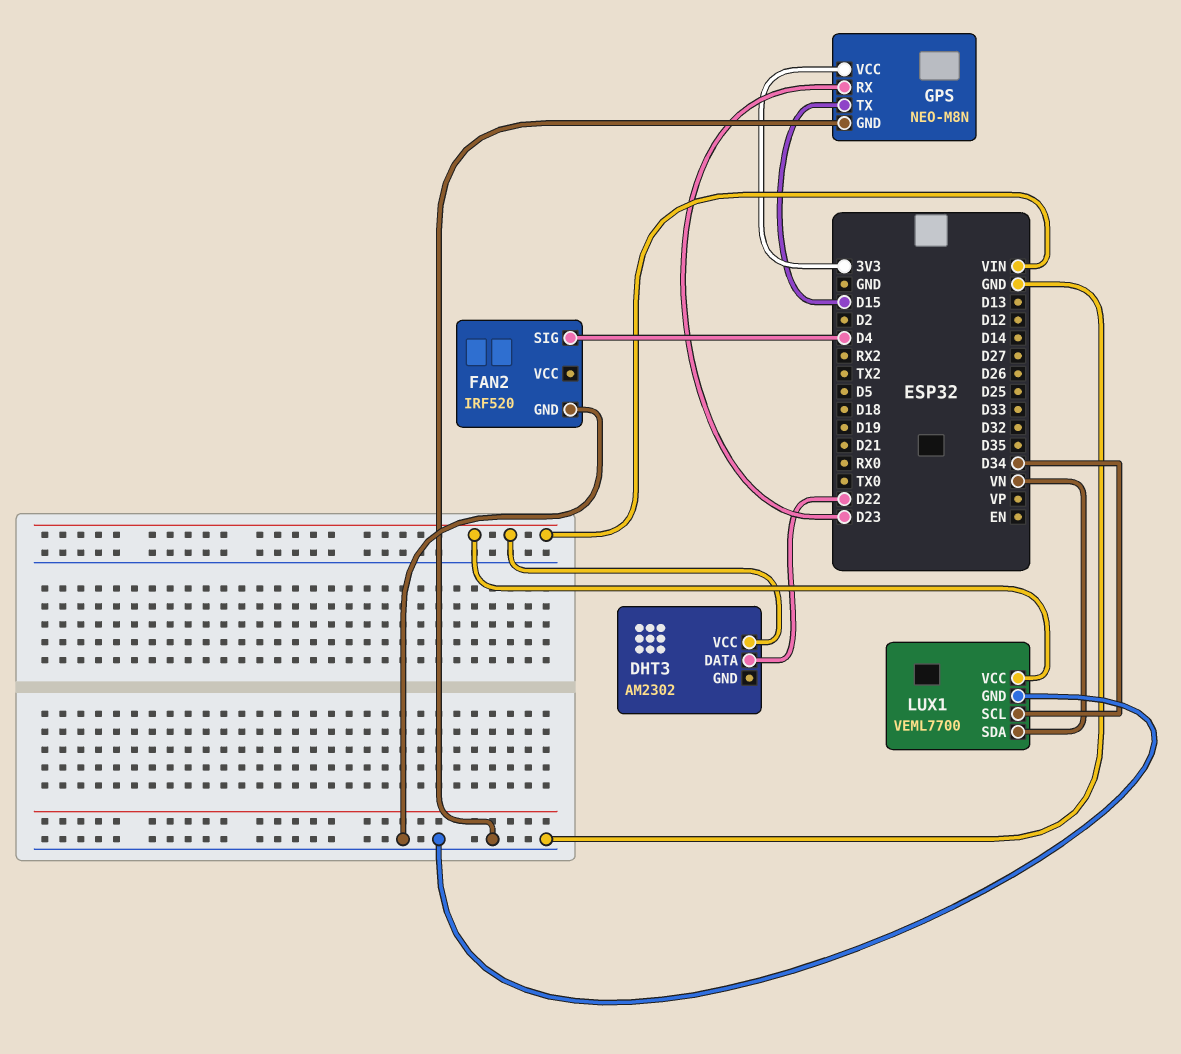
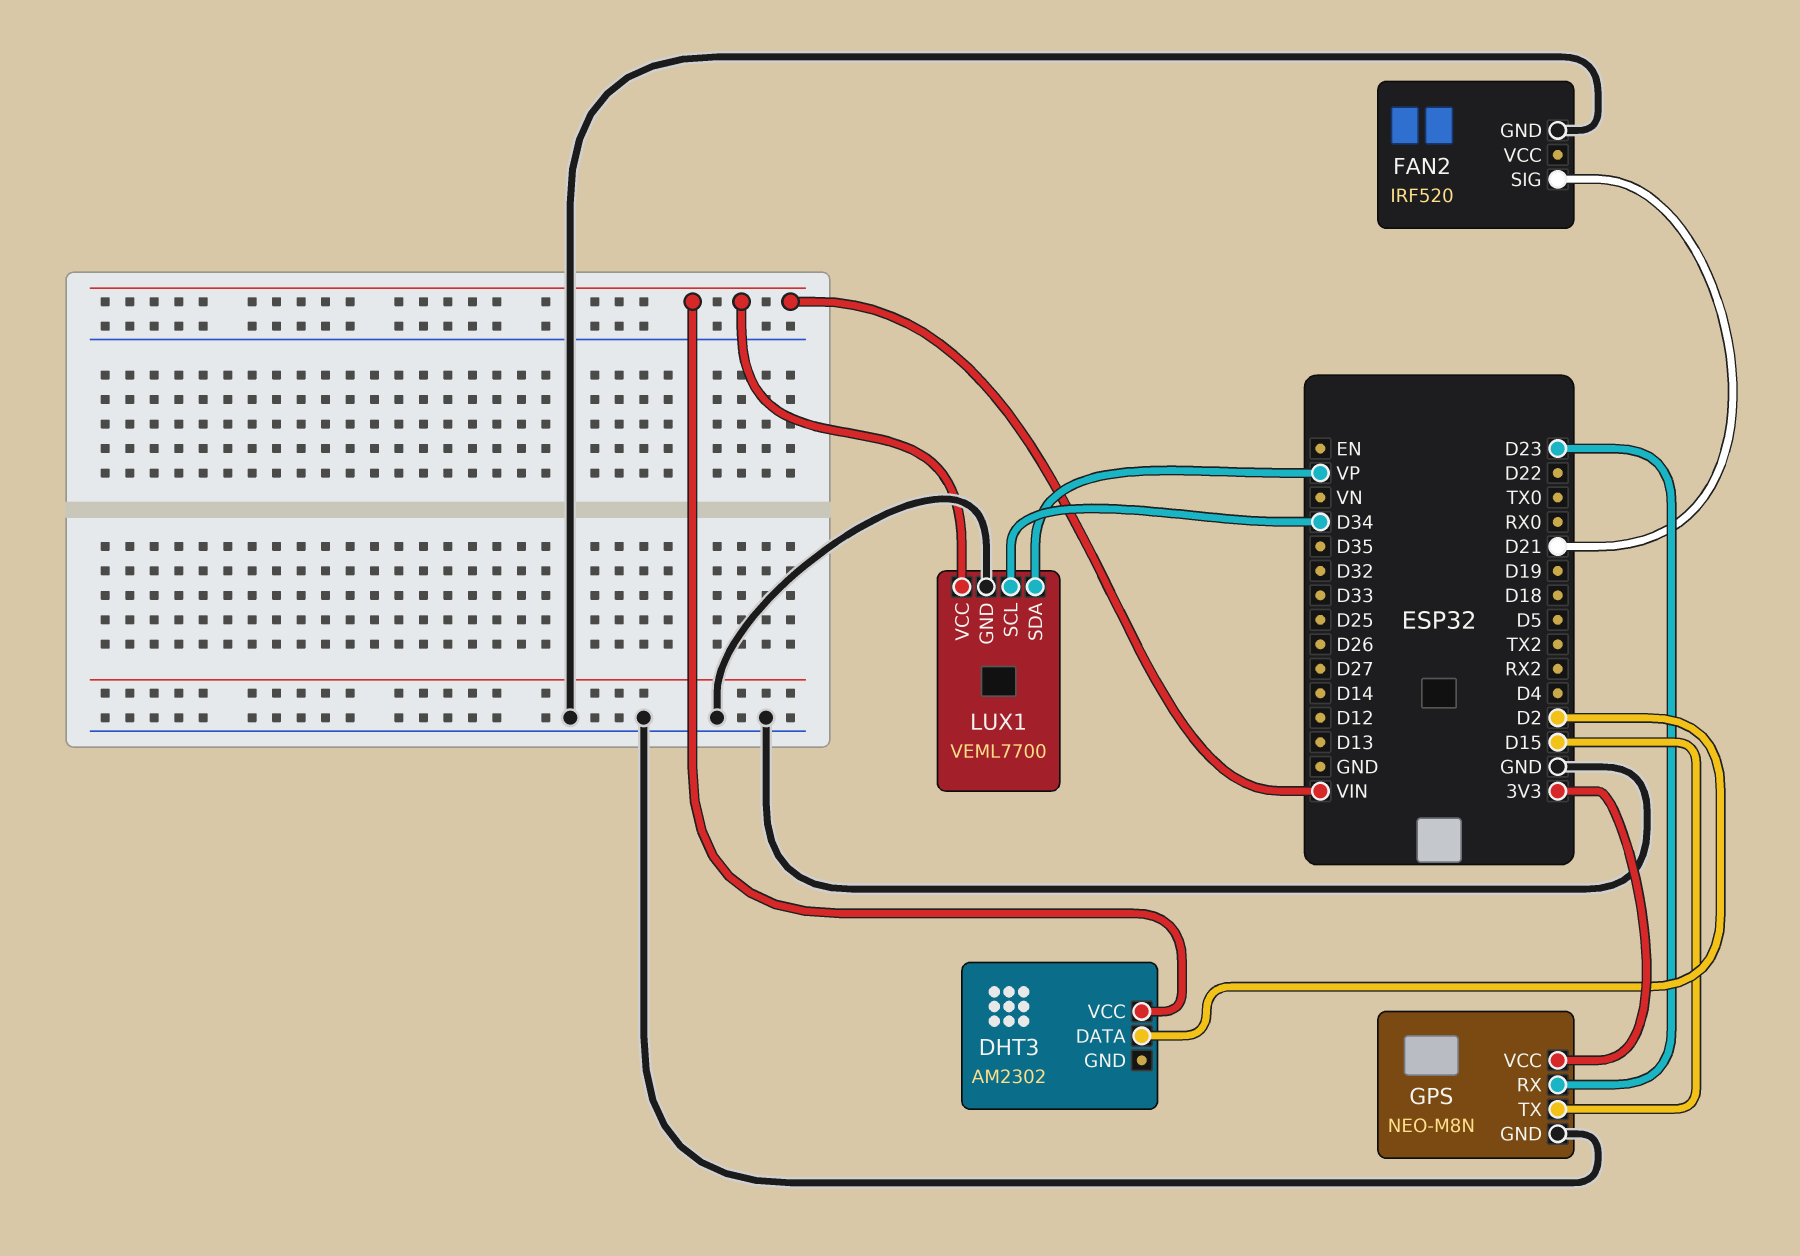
DHT3 pin DATA: D22 -> D2
FAN2 pin SIG: D4 -> D21
LUX1 pin SDA: VN -> VP

